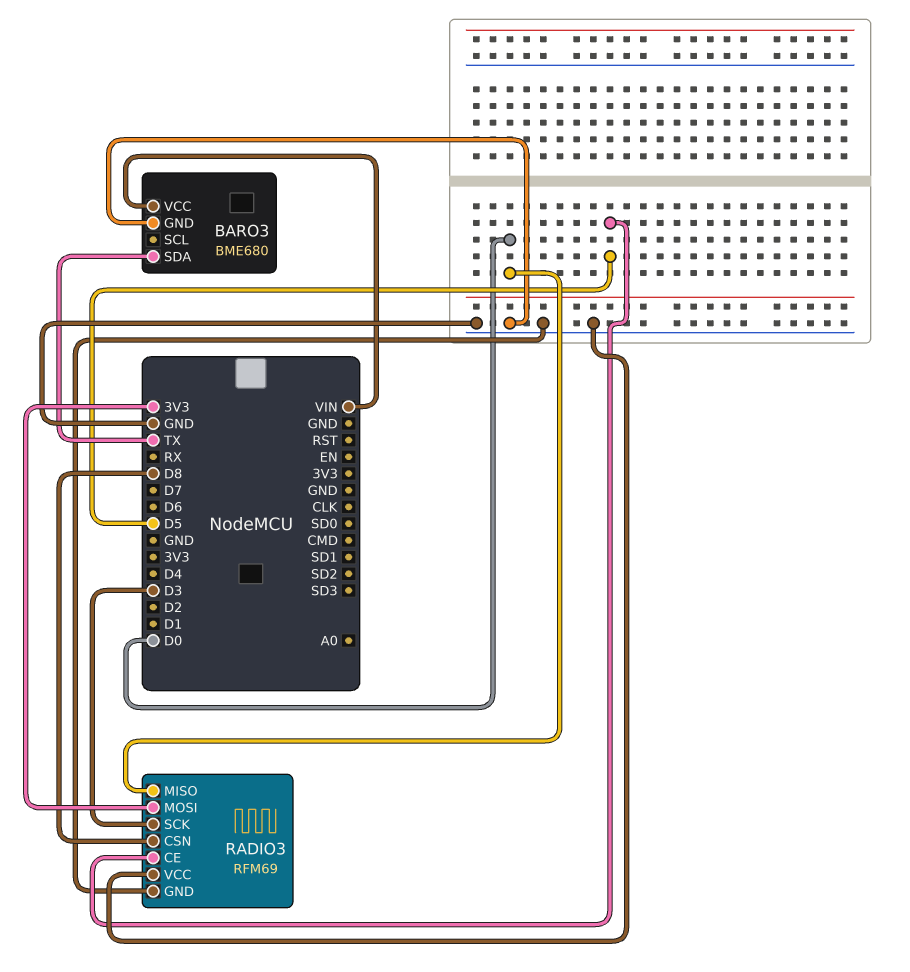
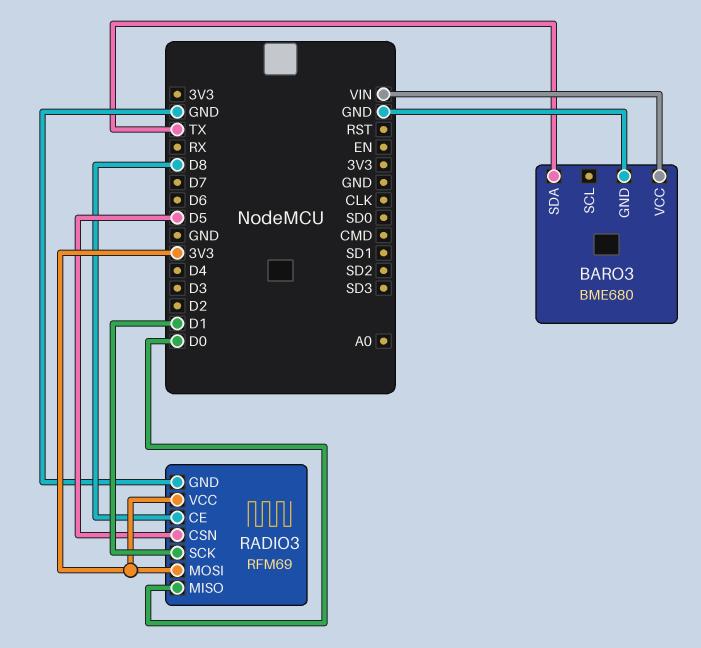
RADIO3 pin CE: D5 -> D8
RADIO3 pin CSN: D8 -> D5
RADIO3 pin SCK: D3 -> D1
RADIO3 pin VCC: GND -> 3V3

